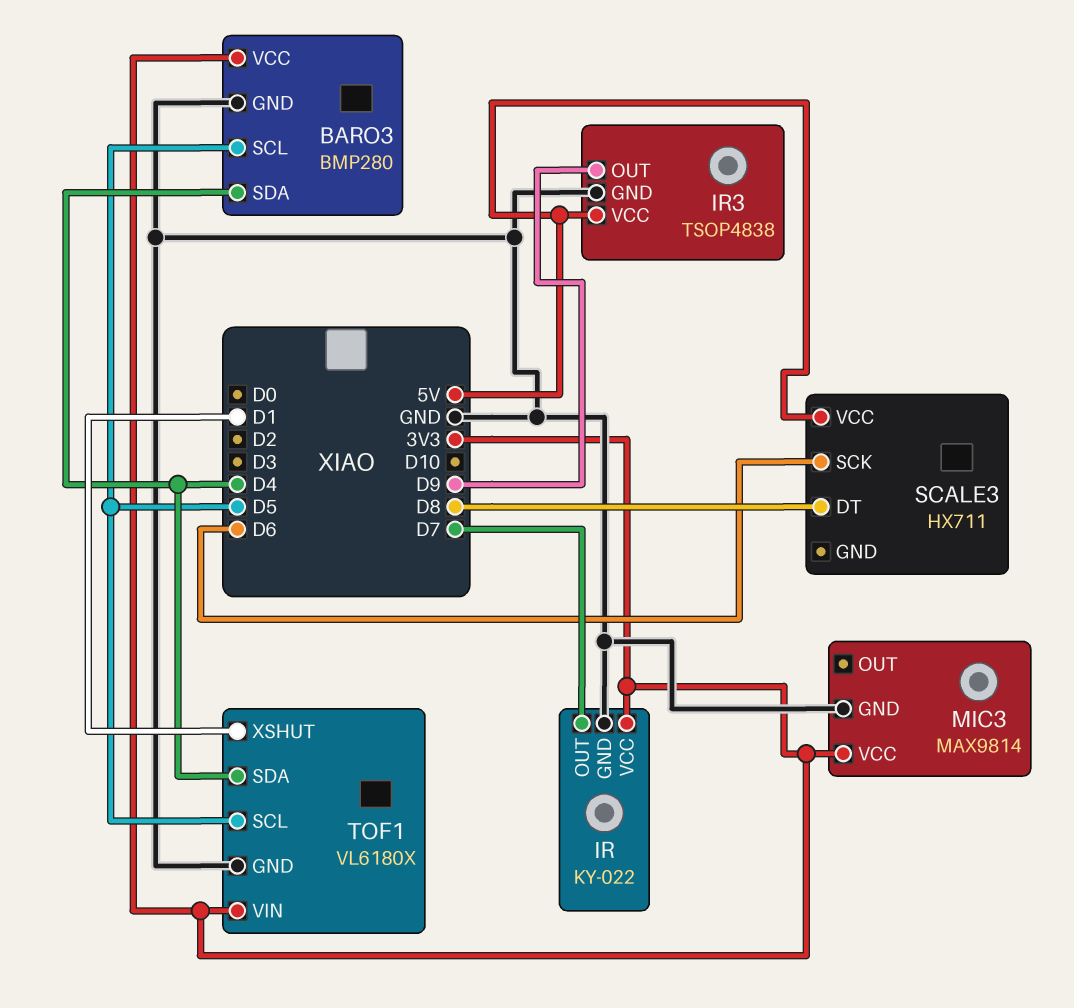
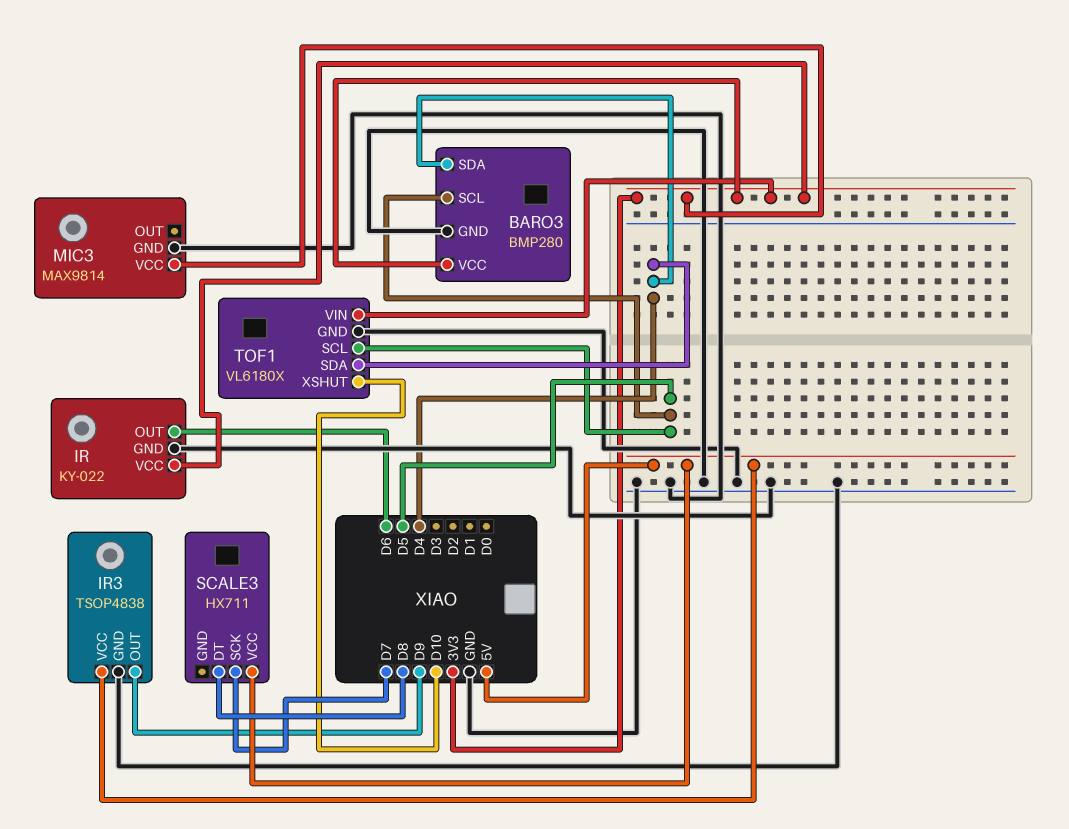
IR pin OUT: D7 -> D6
SCALE3 pin SCK: D6 -> D7
TOF1 pin XSHUT: D1 -> D10

